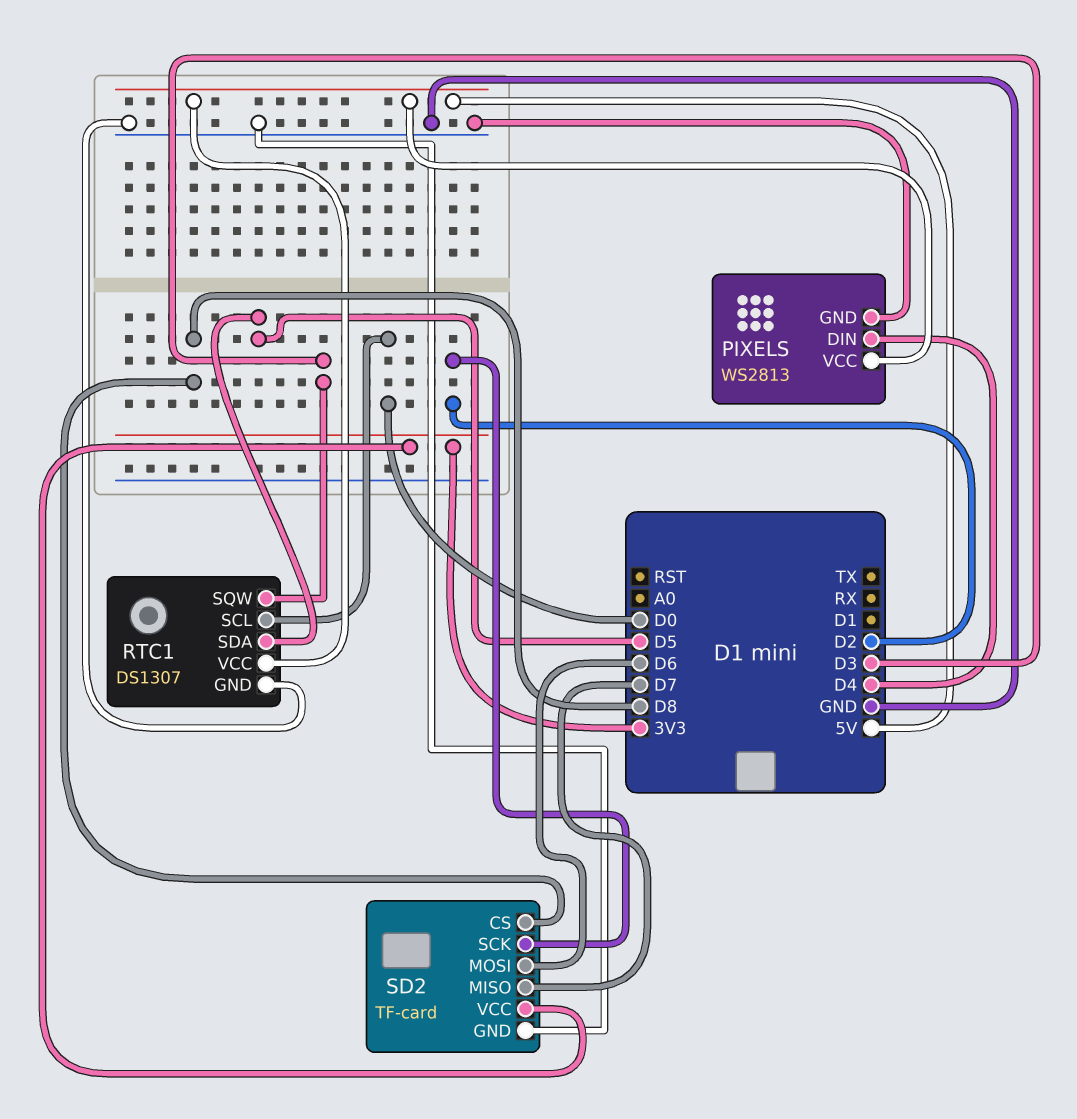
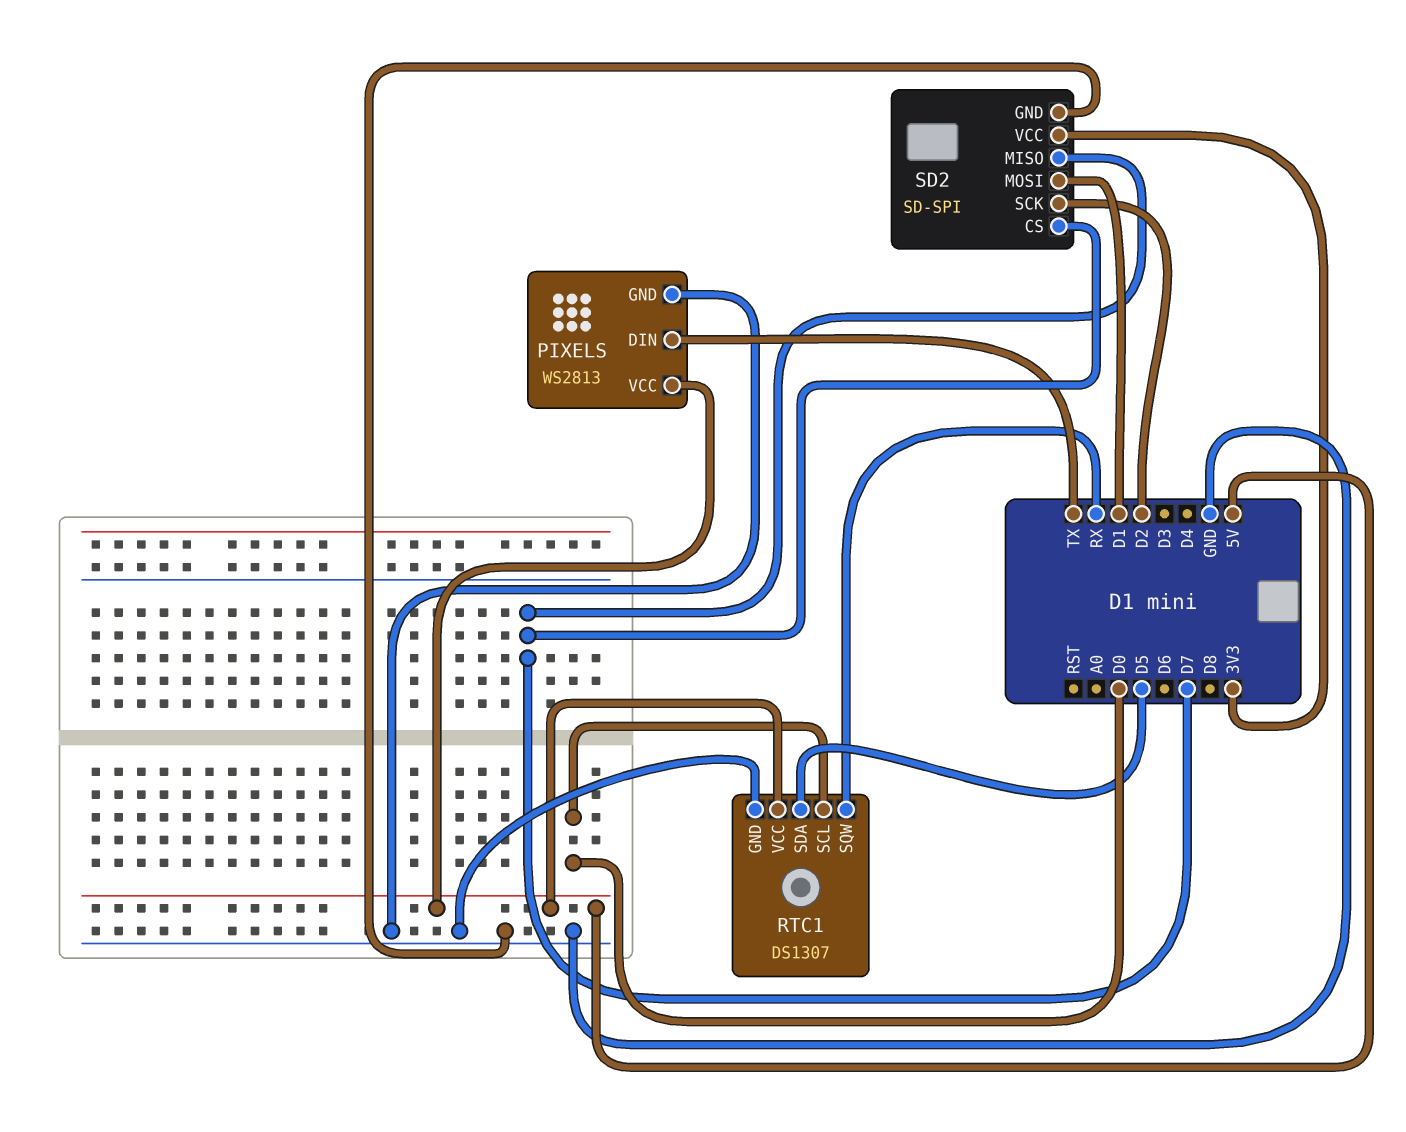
PIXELS pin DIN: D4 -> TX
RTC1 pin SQW: D3 -> RX
SD2: TF-card -> SD-SPI
SD2 pin CS: D8 -> D7
SD2 pin MOSI: D6 -> D1

